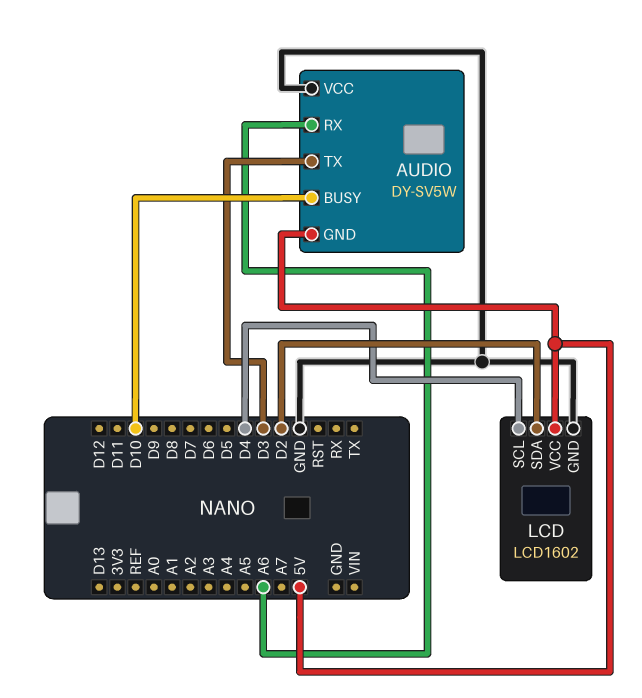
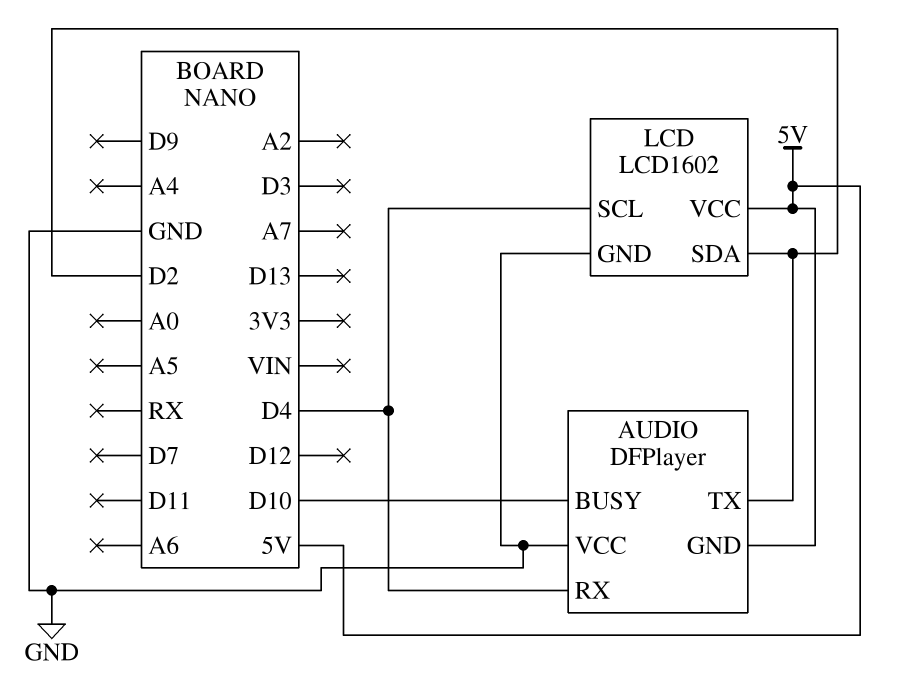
AUDIO: DY-SV5W -> DFPlayer
AUDIO pin RX: A6 -> D4
AUDIO pin TX: D3 -> D2

